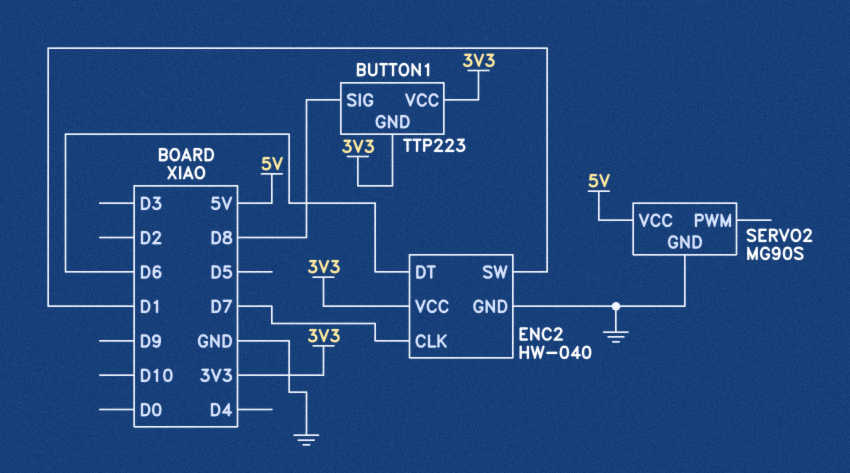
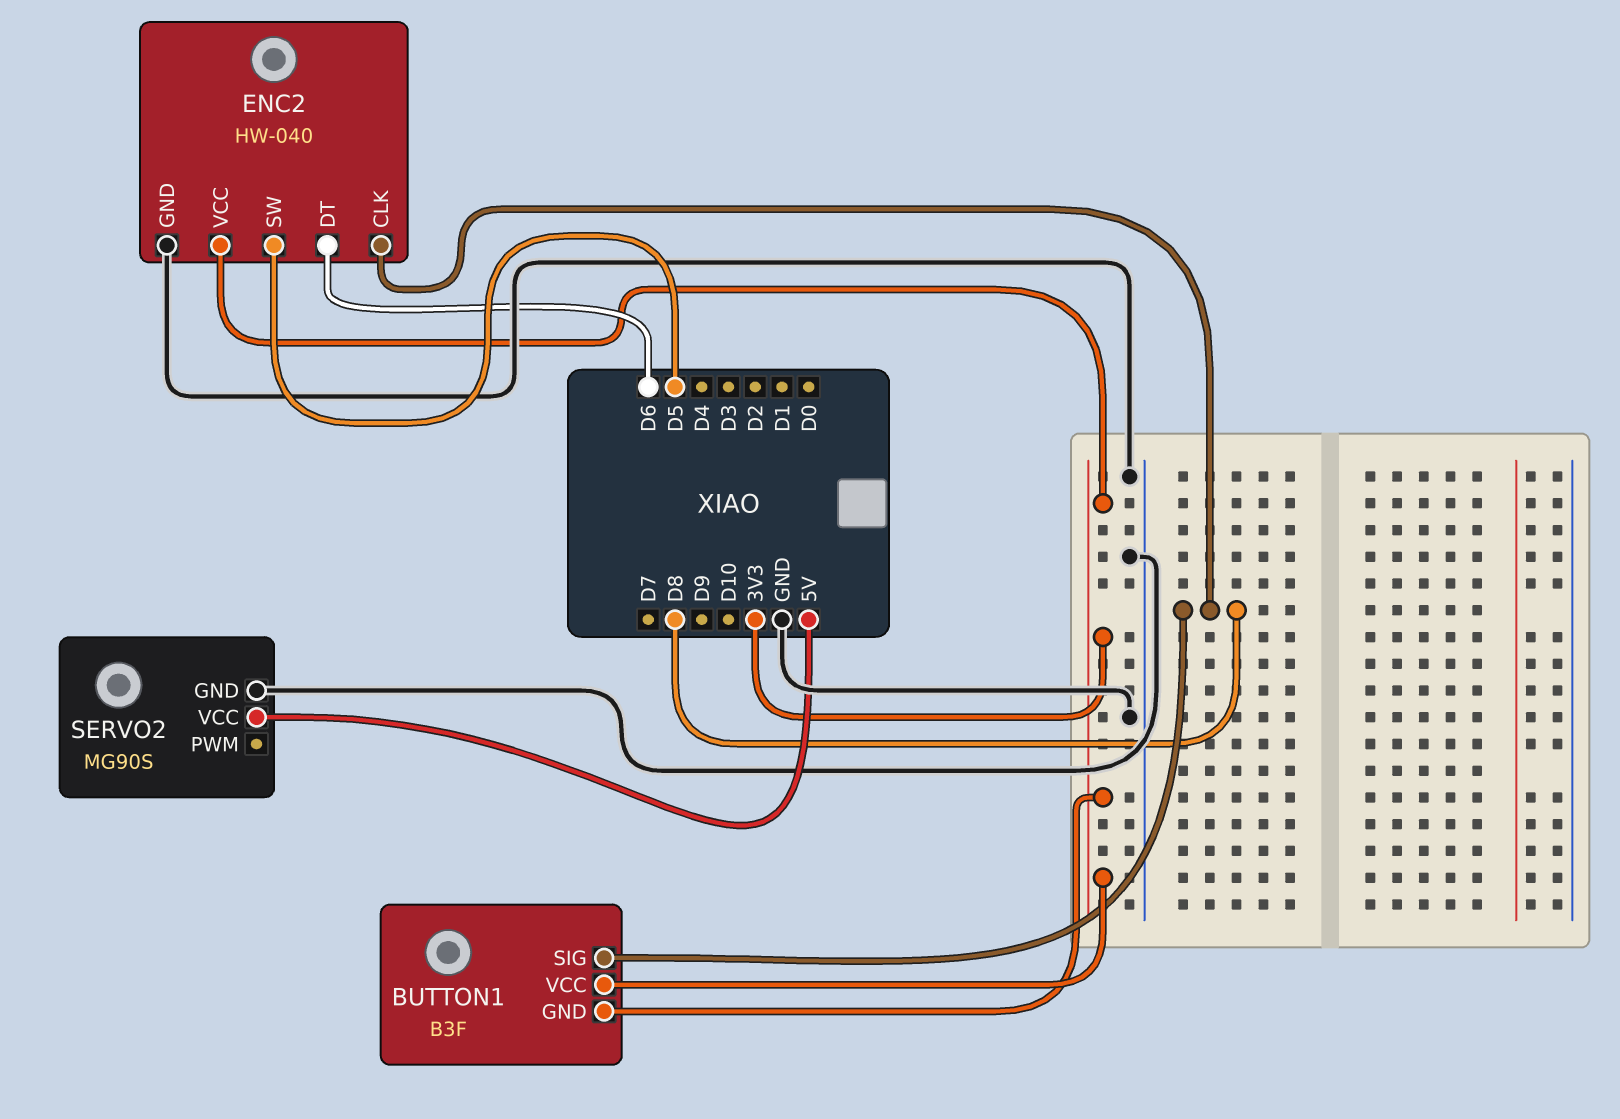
BUTTON1: TTP223 -> B3F
ENC2 pin CLK: D7 -> D8
ENC2 pin SW: D1 -> D5

